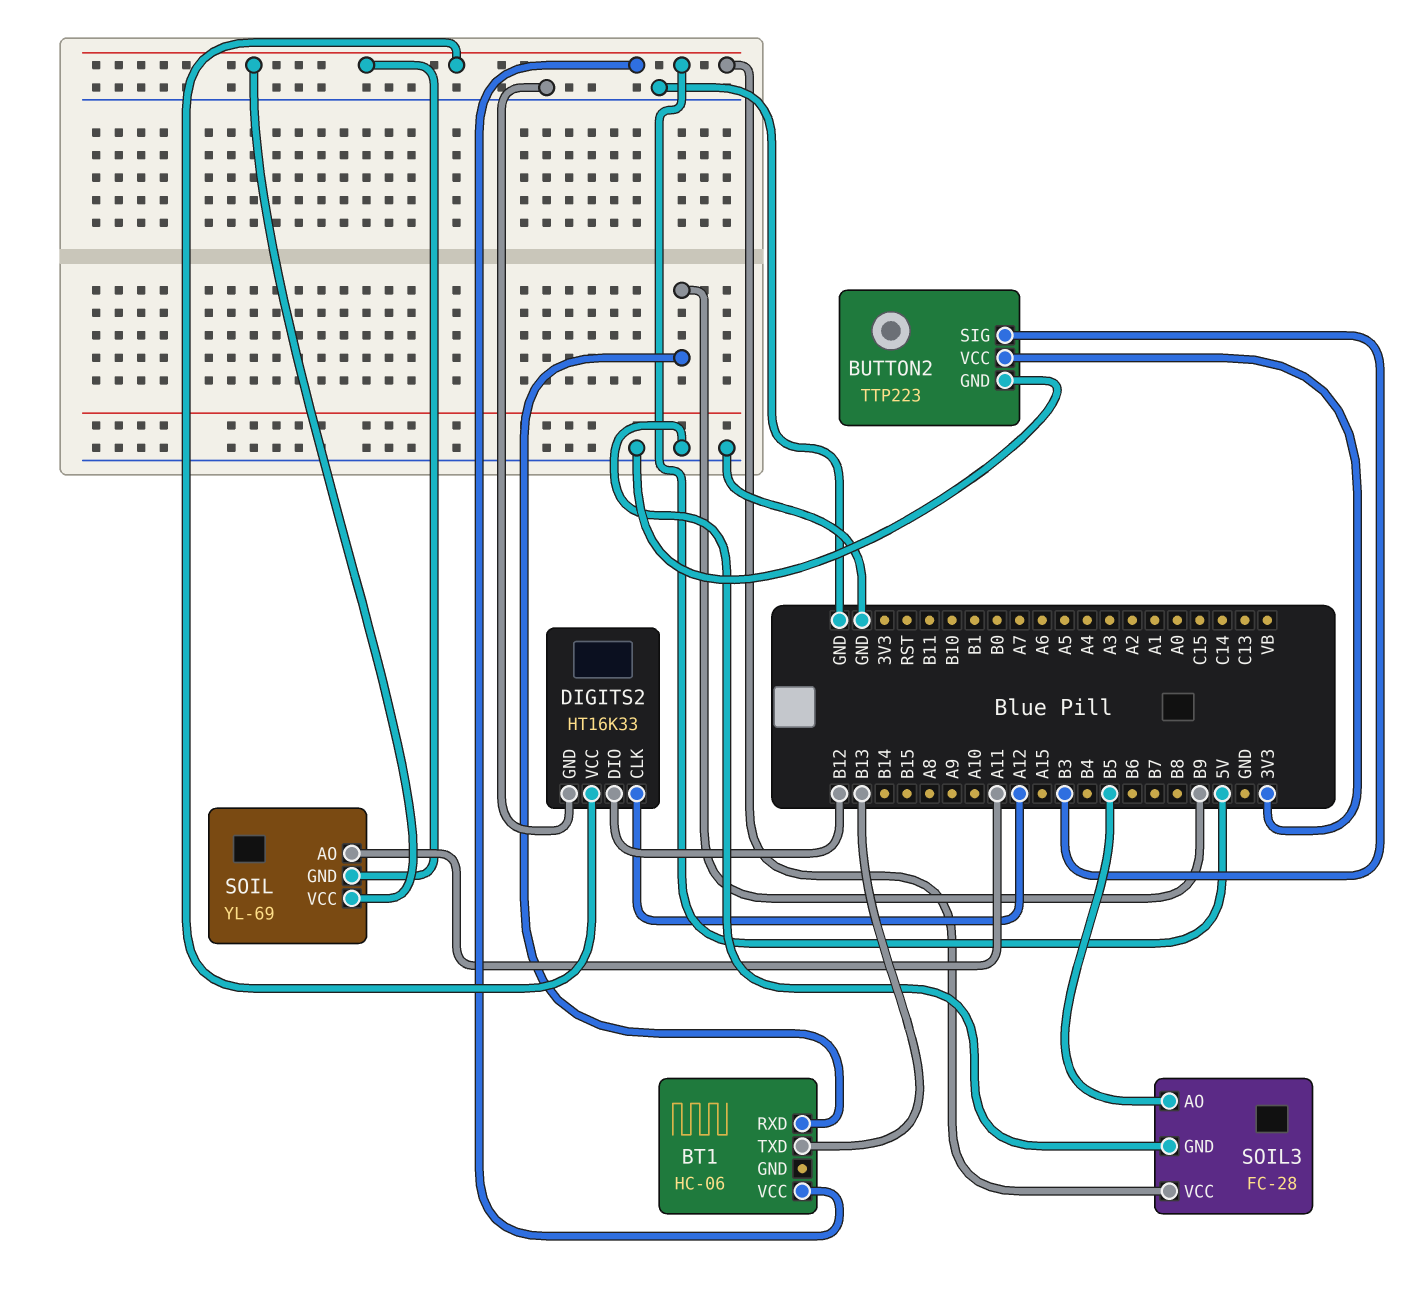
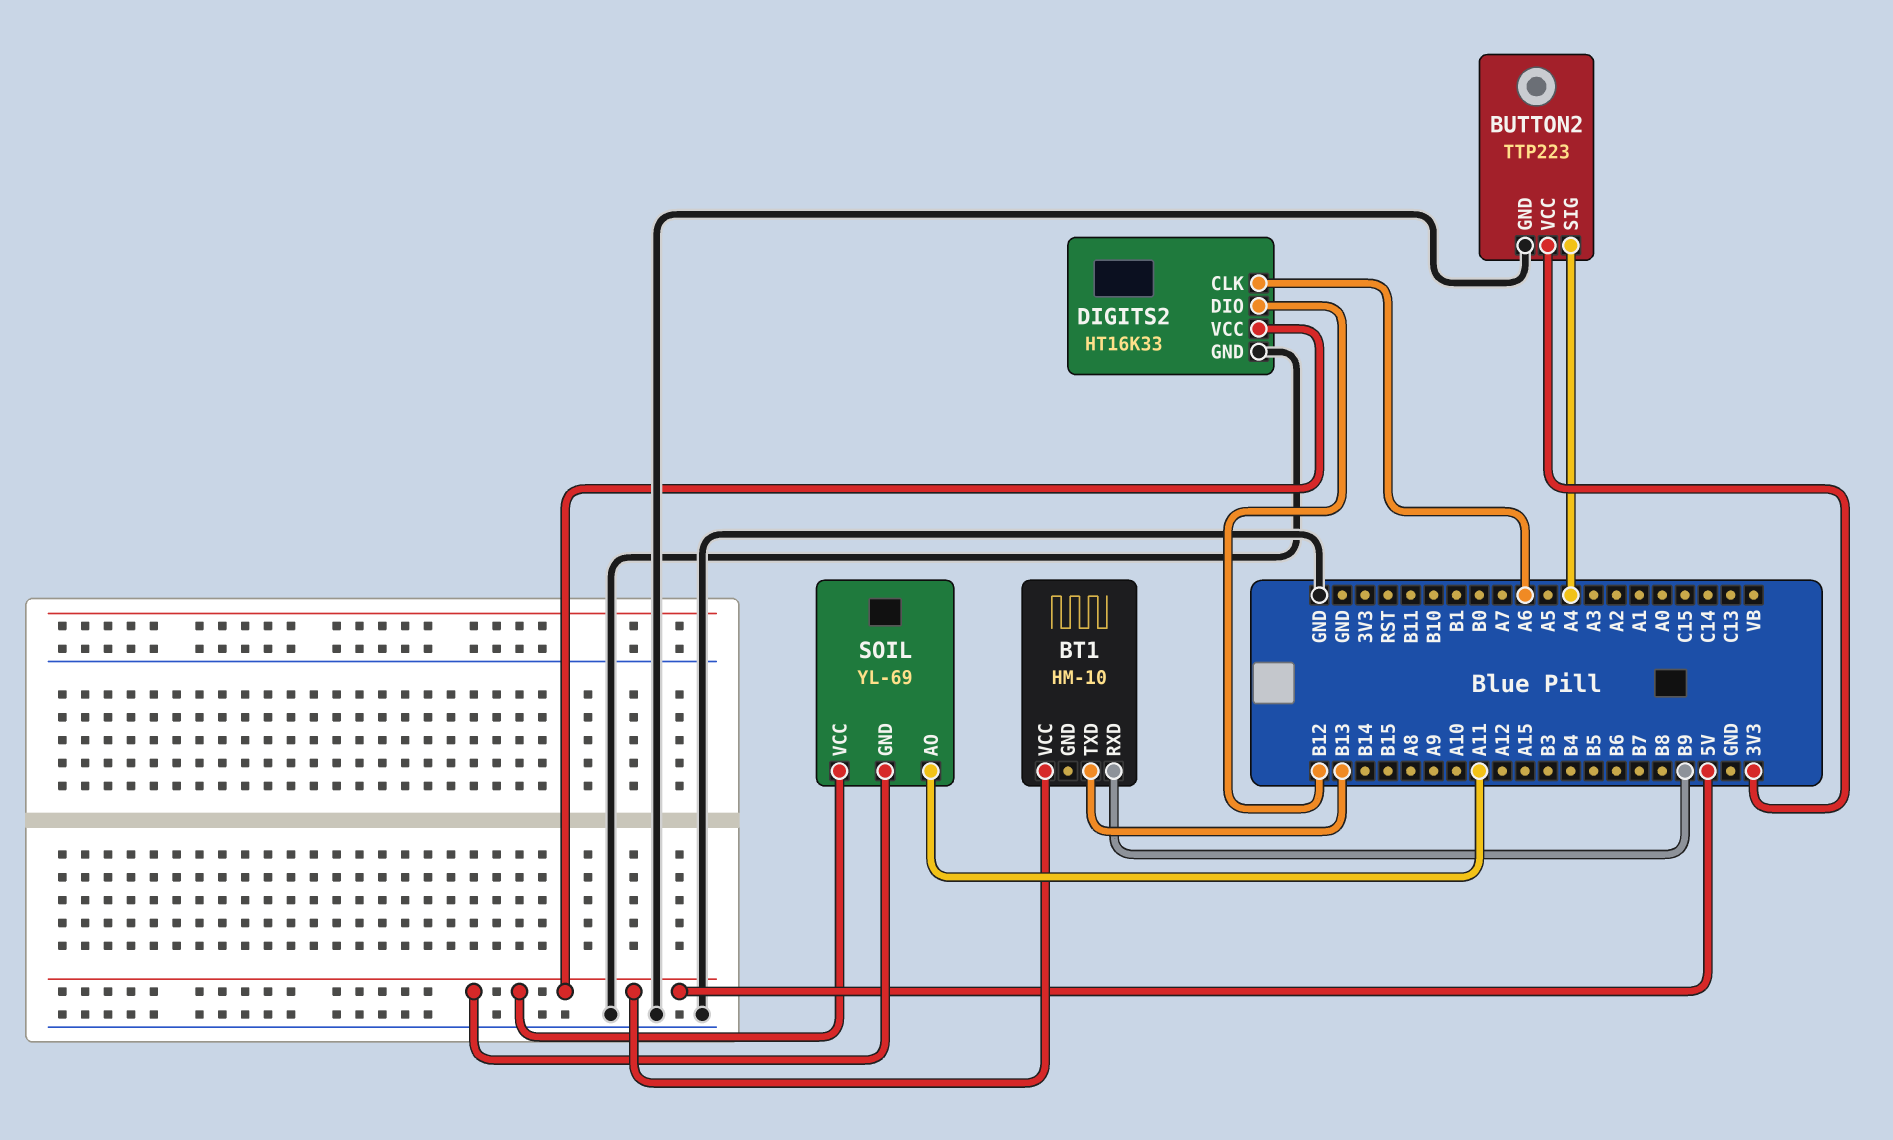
BT1: HC-06 -> HM-10
BUTTON2 pin SIG: B3 -> A4
DIGITS2 pin CLK: A12 -> A6
SOIL3: FC-28 -> none
SOIL3 pin AO: B5 -> none
SOIL3 pin GND: GND -> none
SOIL3 pin VCC: 5V -> none

